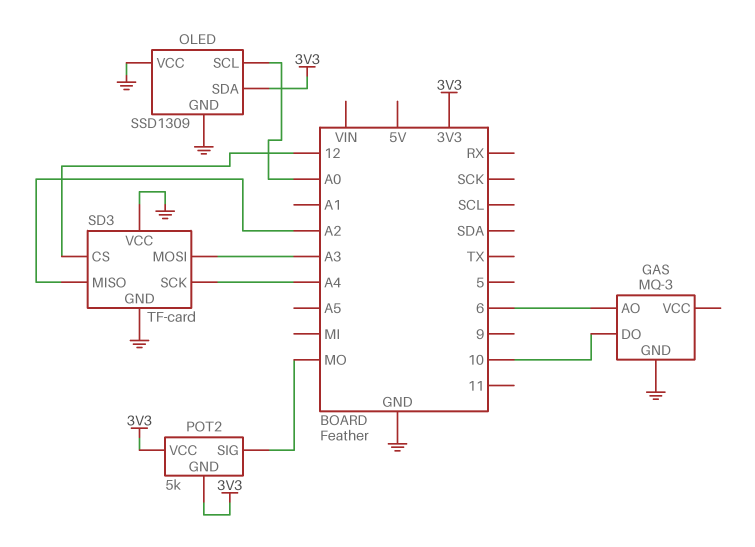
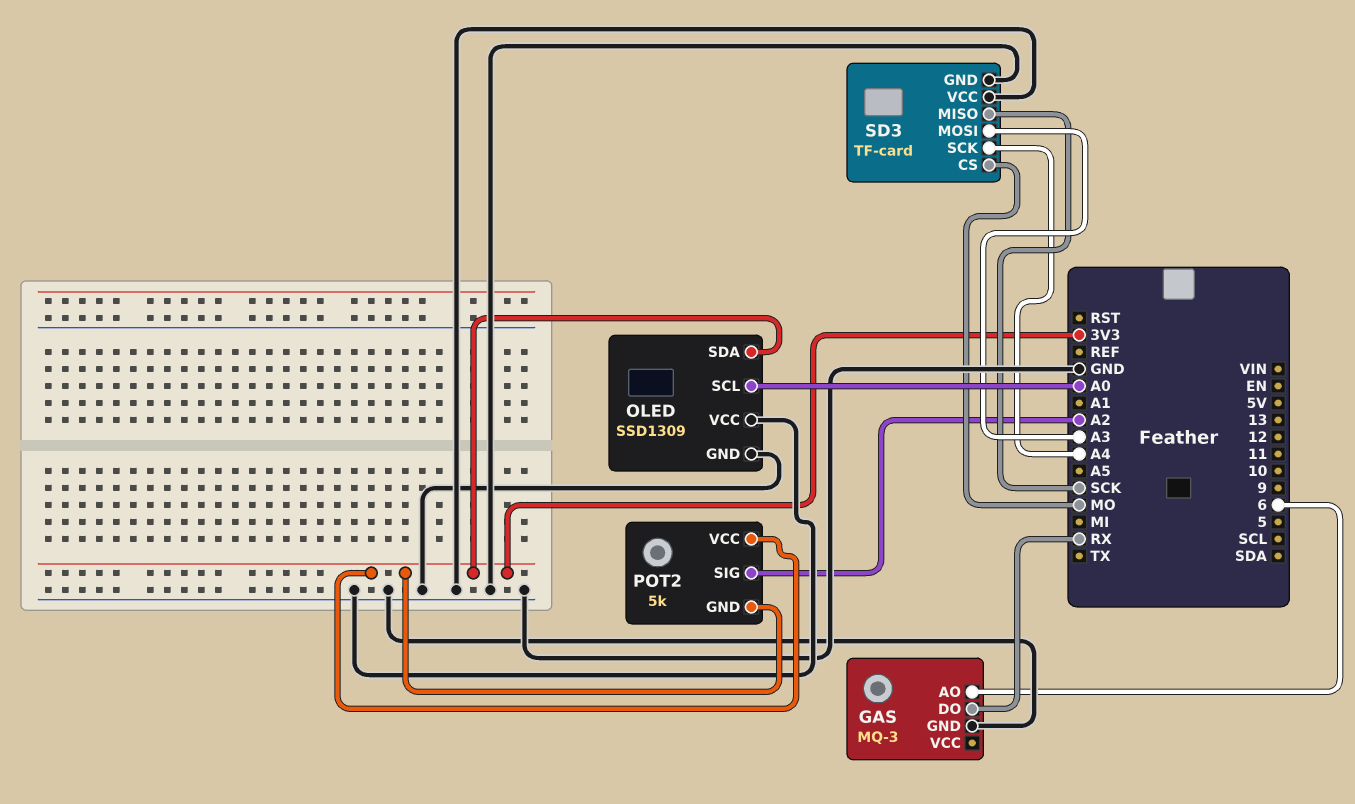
GAS pin DO: 10 -> RX
POT2 pin SIG: MO -> A2
SD3 pin CS: 12 -> MO
SD3 pin MISO: A2 -> SCK

